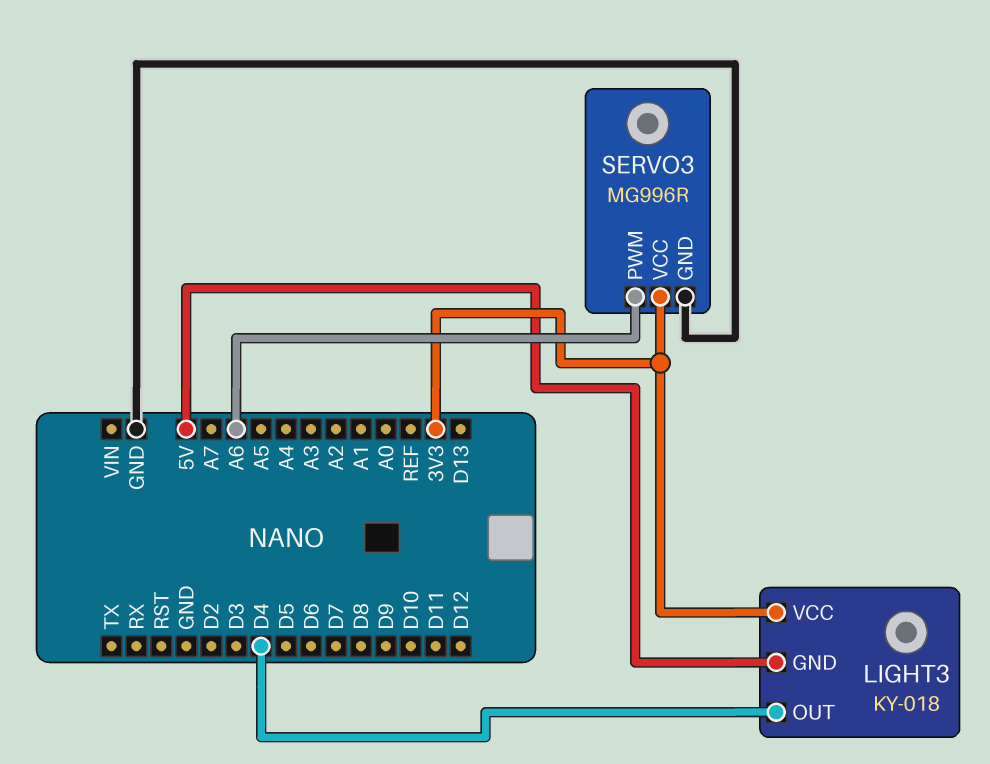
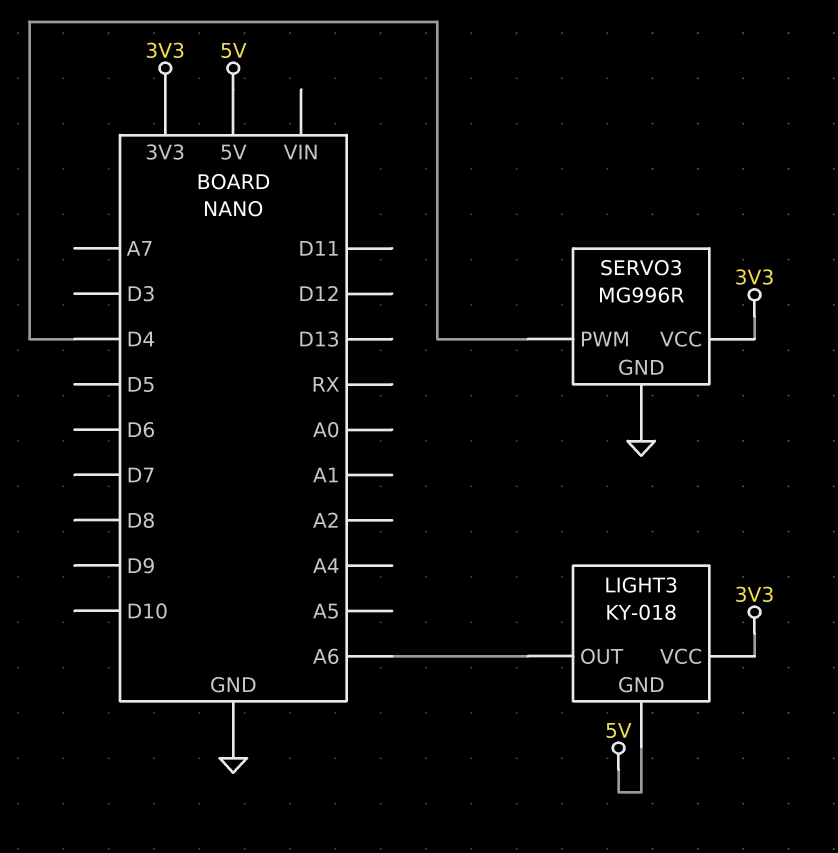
LIGHT3 pin OUT: D4 -> A6
SERVO3 pin PWM: A6 -> D4

